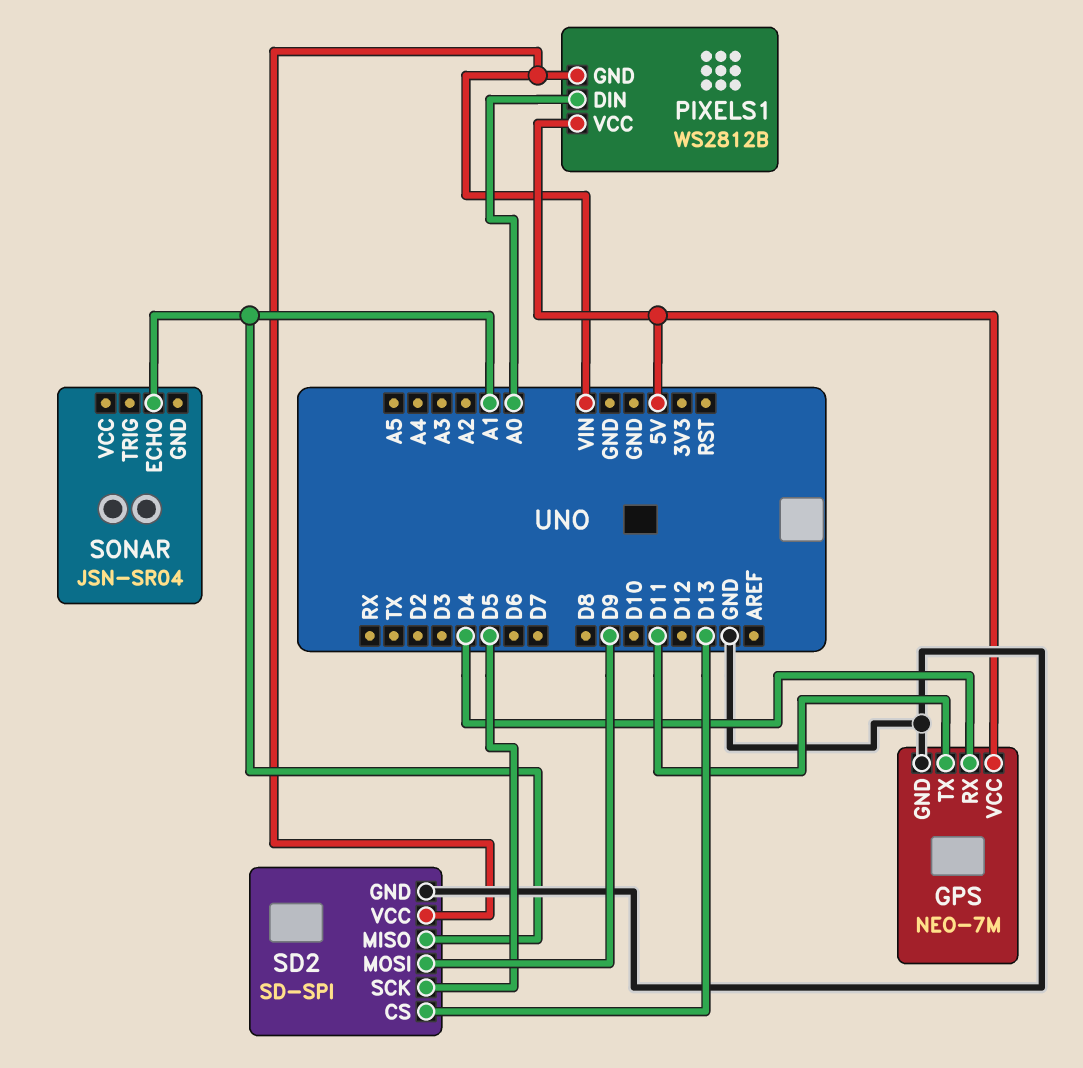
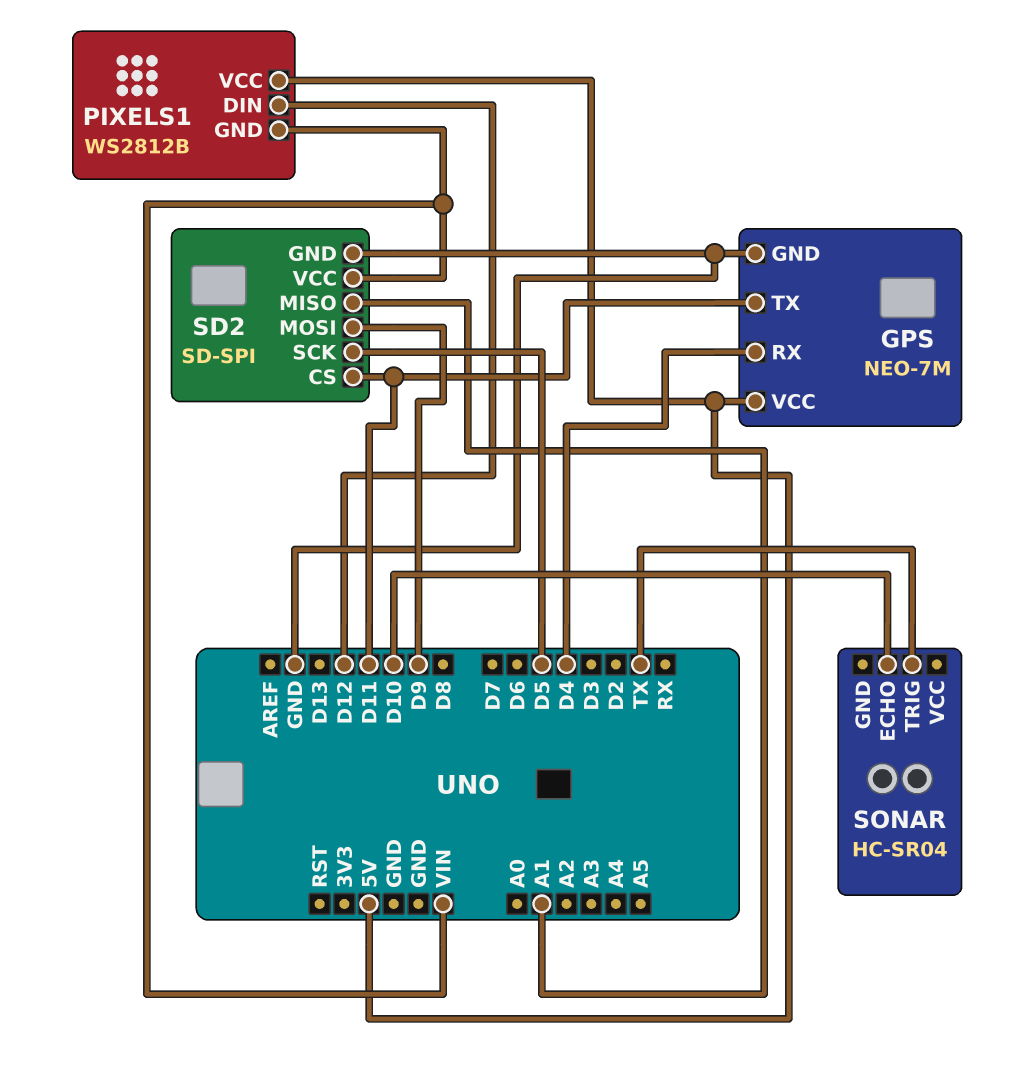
PIXELS1 pin DIN: A0 -> D12
SD2 pin CS: D13 -> D11
SONAR: JSN-SR04 -> HC-SR04
SONAR pin ECHO: A1 -> D10
SONAR pin TRIG: none -> TX

